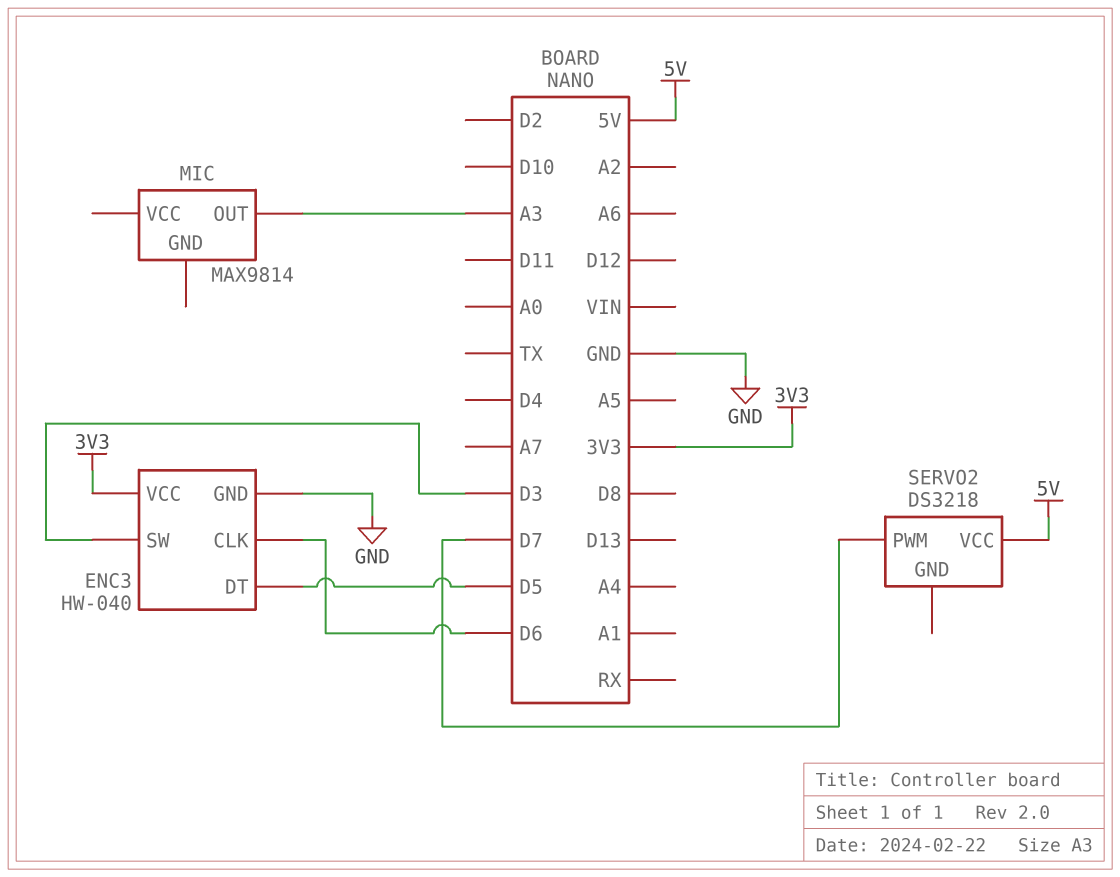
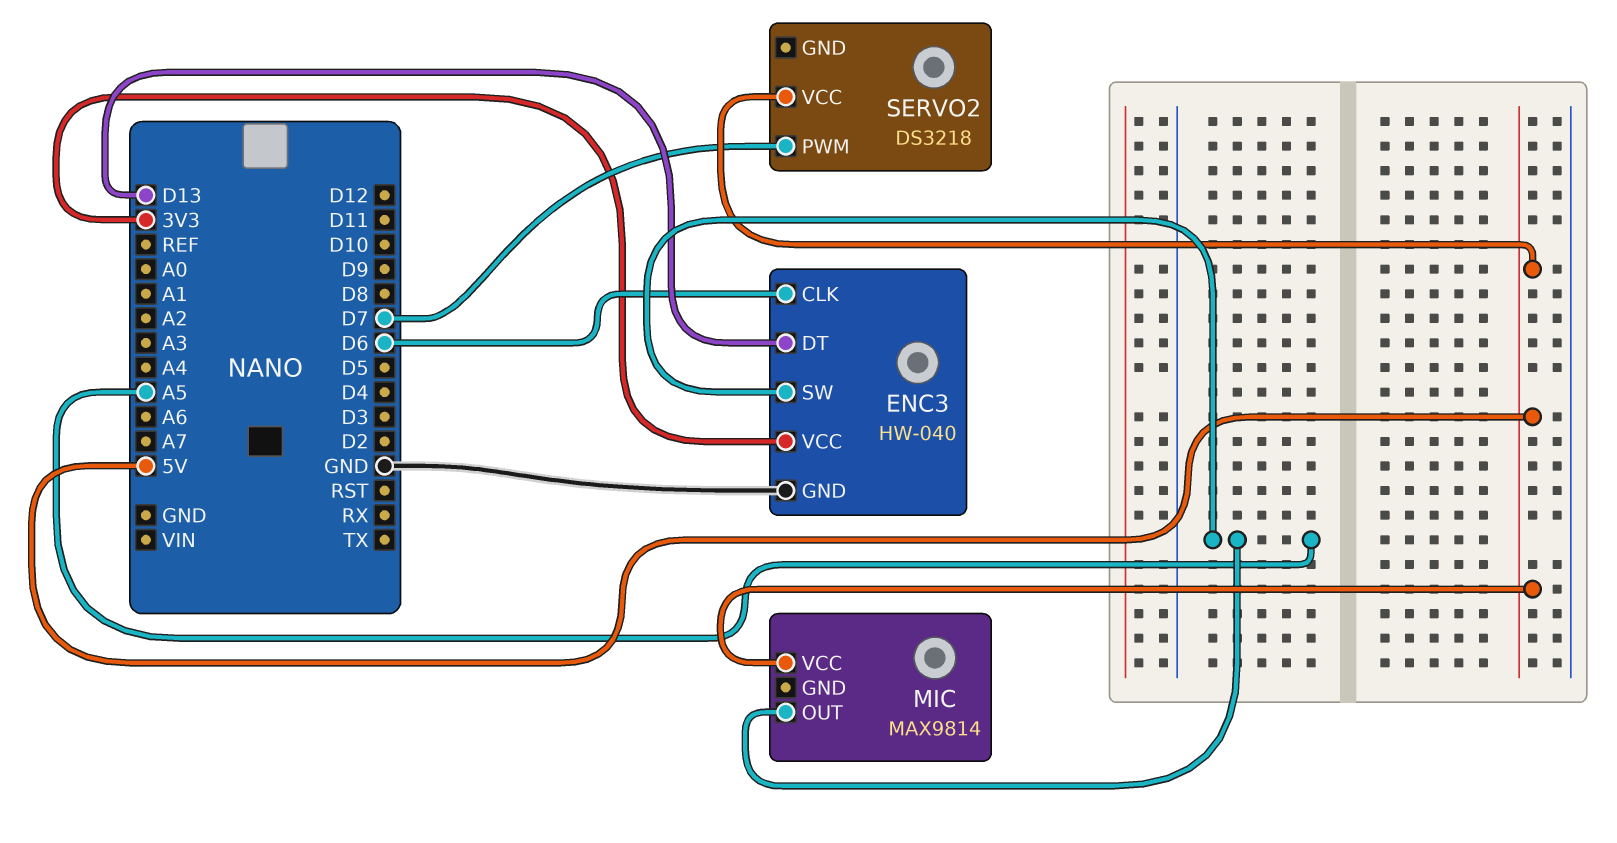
ENC3 pin DT: D5 -> D13
ENC3 pin SW: D3 -> A5
MIC pin OUT: A3 -> A5
MIC pin VCC: none -> 5V

